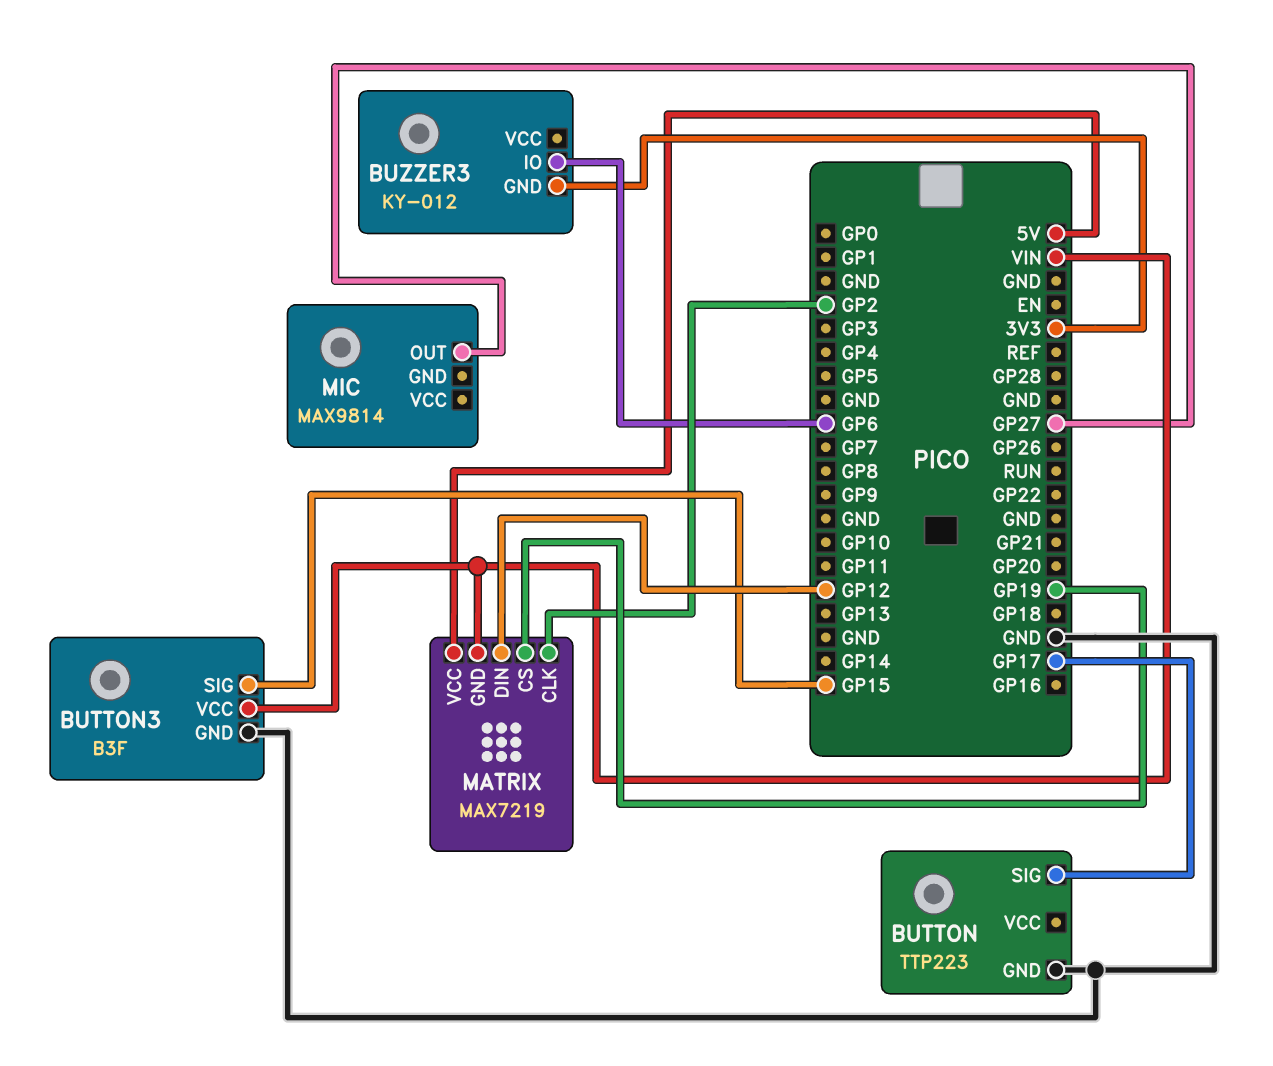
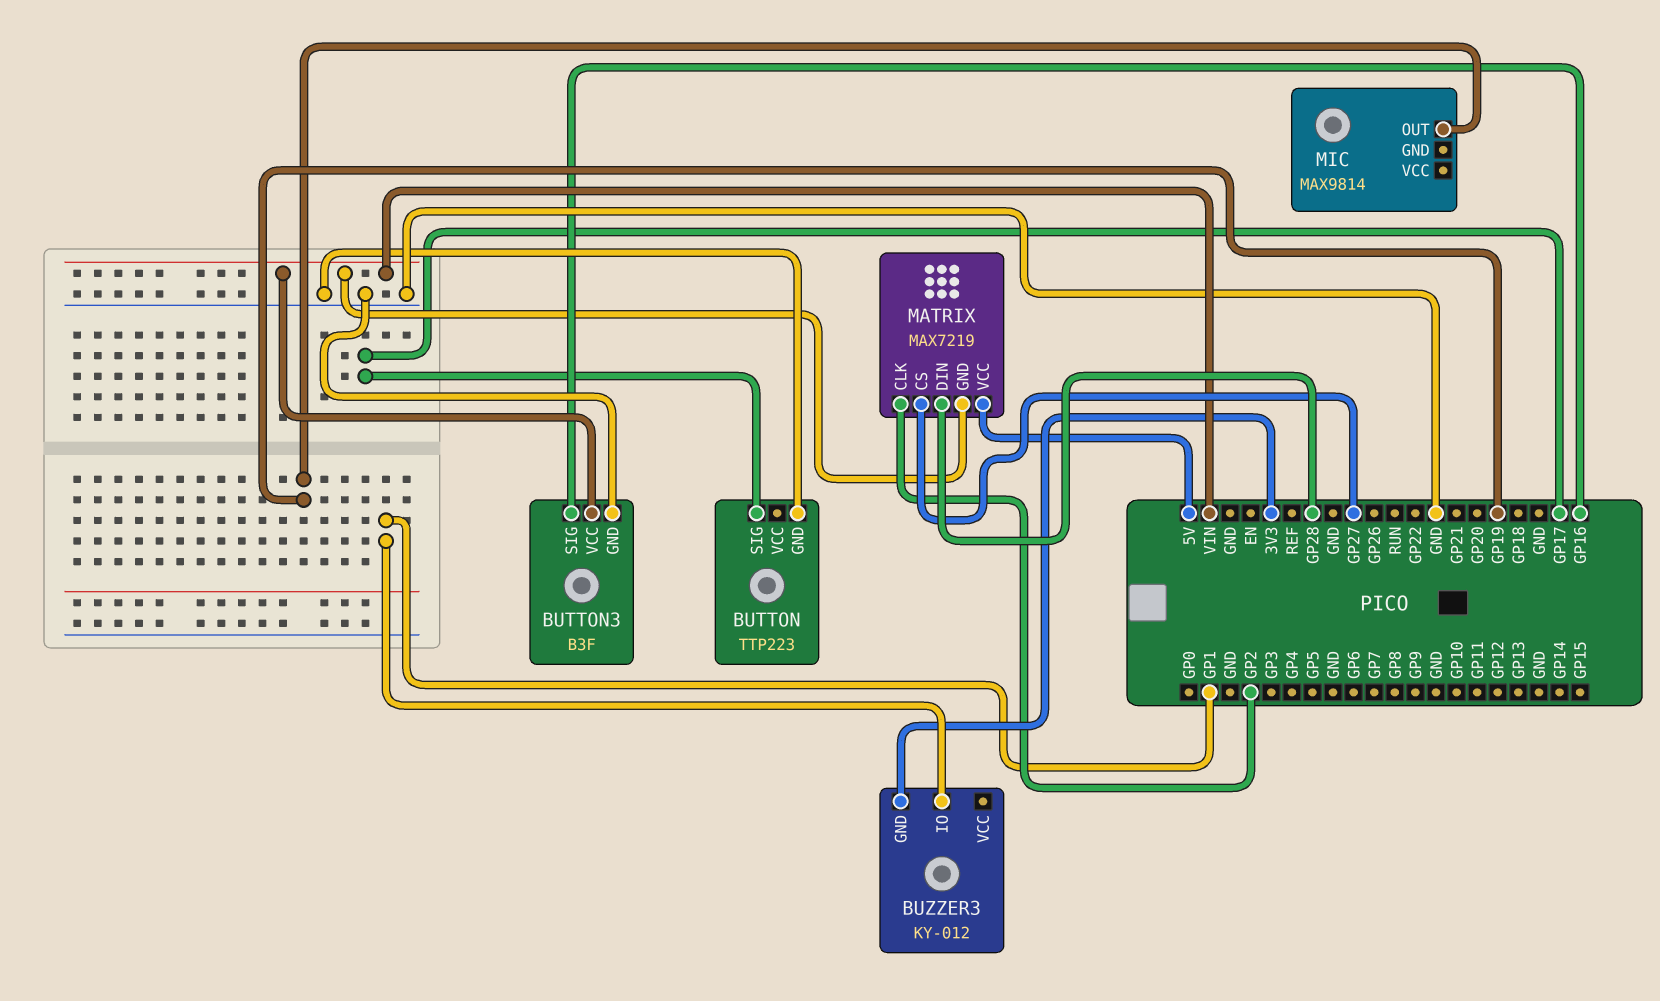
BUTTON3 pin SIG: GP15 -> GP16
BUZZER3 pin IO: GP6 -> GP1
MATRIX pin CS: GP19 -> GP27
MATRIX pin DIN: GP12 -> GP28
MIC pin OUT: GP27 -> GP19

